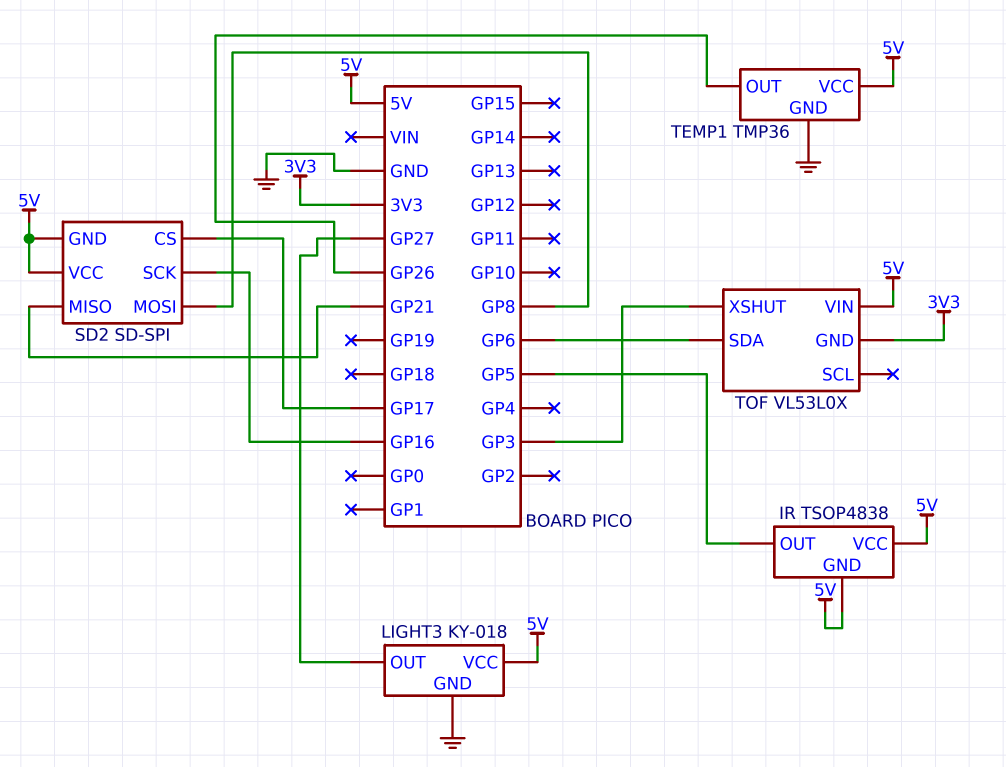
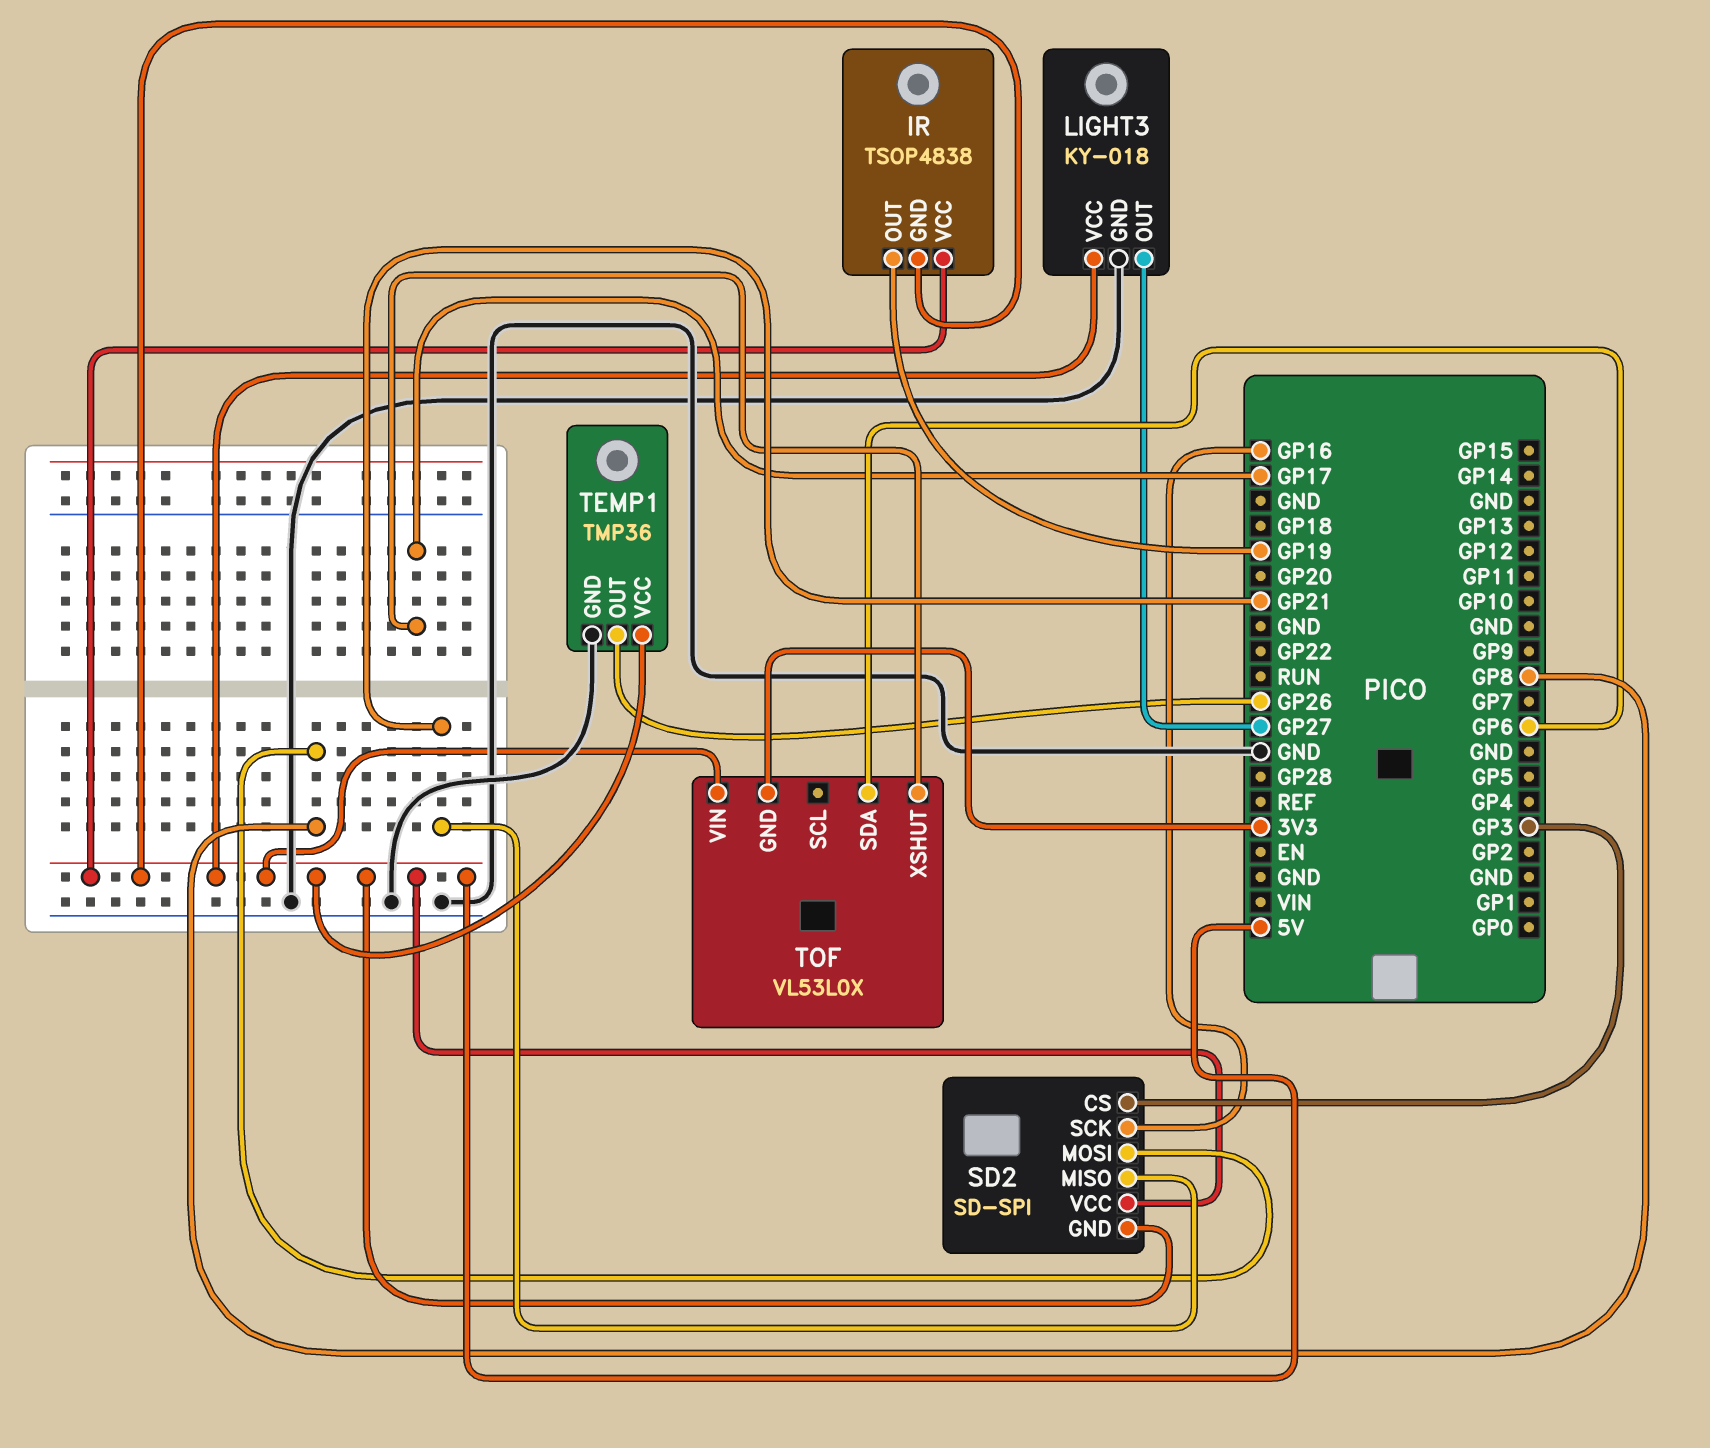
IR pin OUT: GP5 -> GP19
SD2 pin CS: GP17 -> GP3
TOF pin XSHUT: GP3 -> GP17

